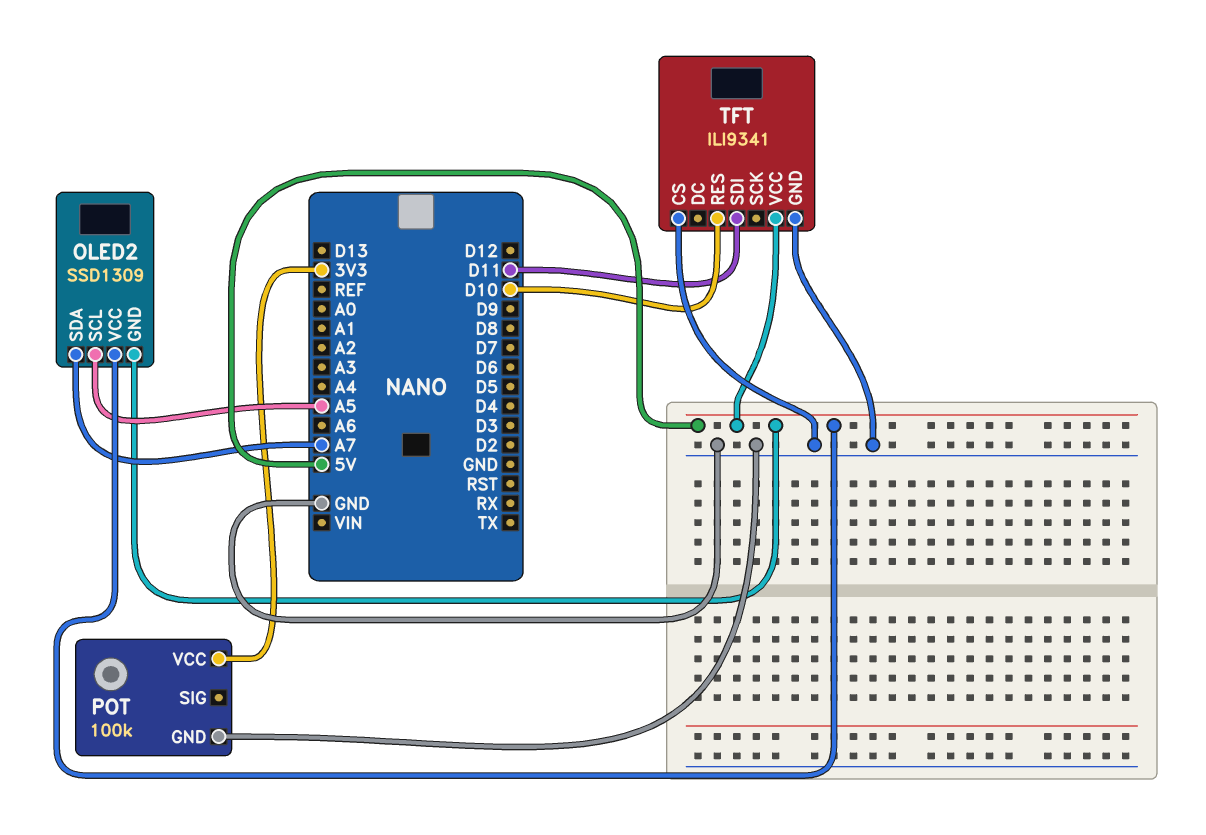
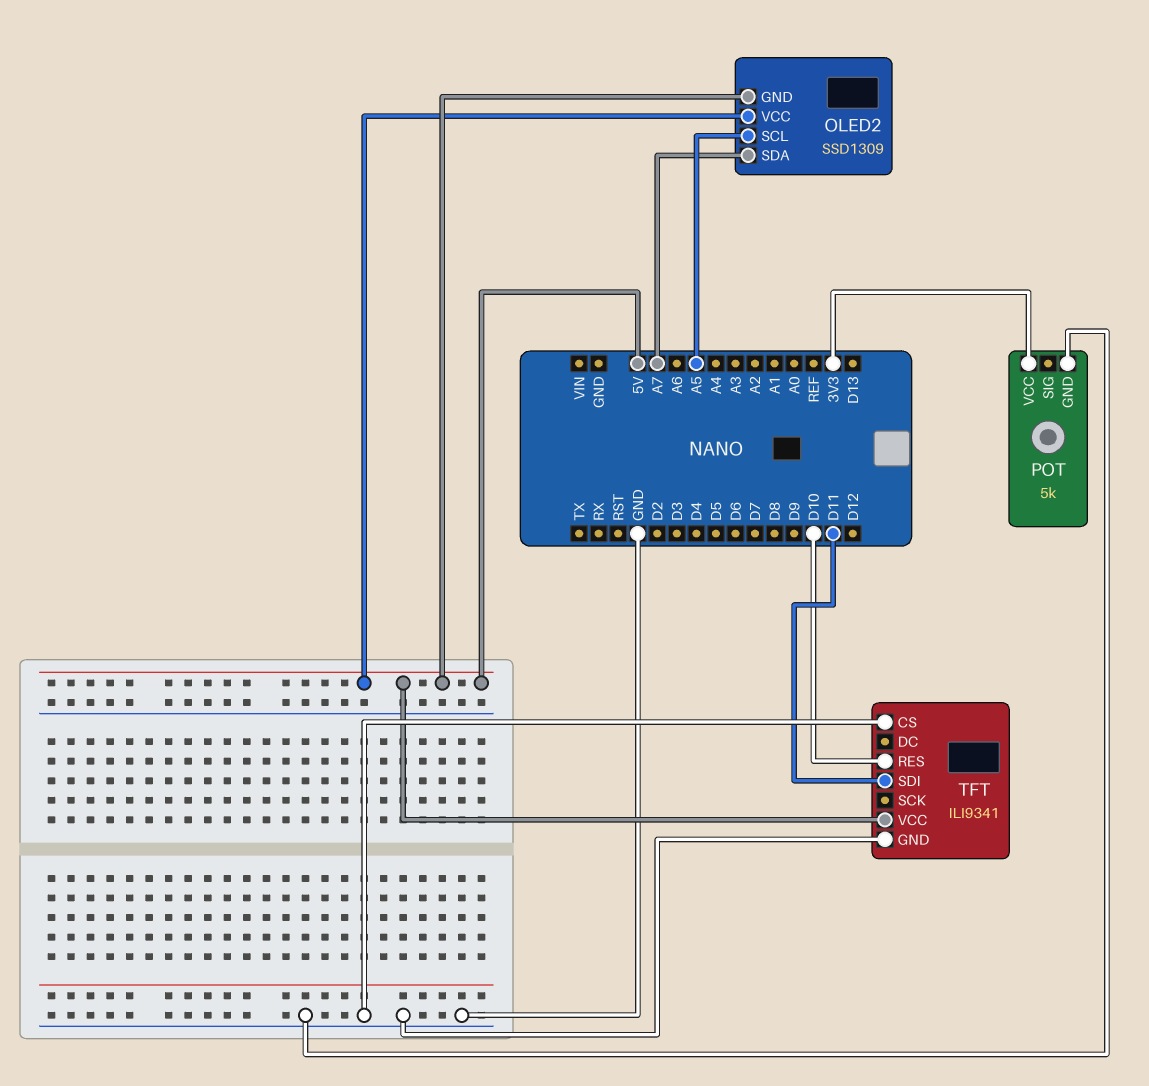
POT: 100k -> 5k

